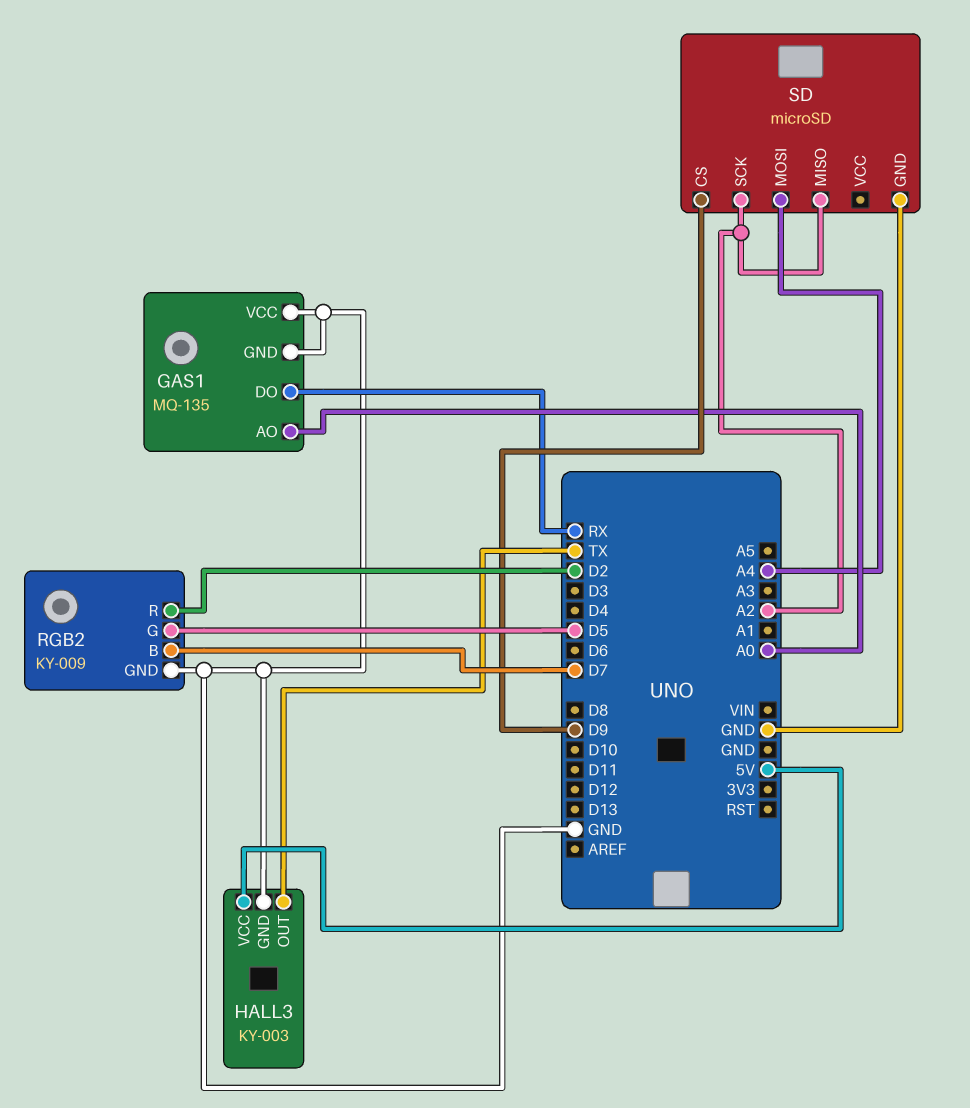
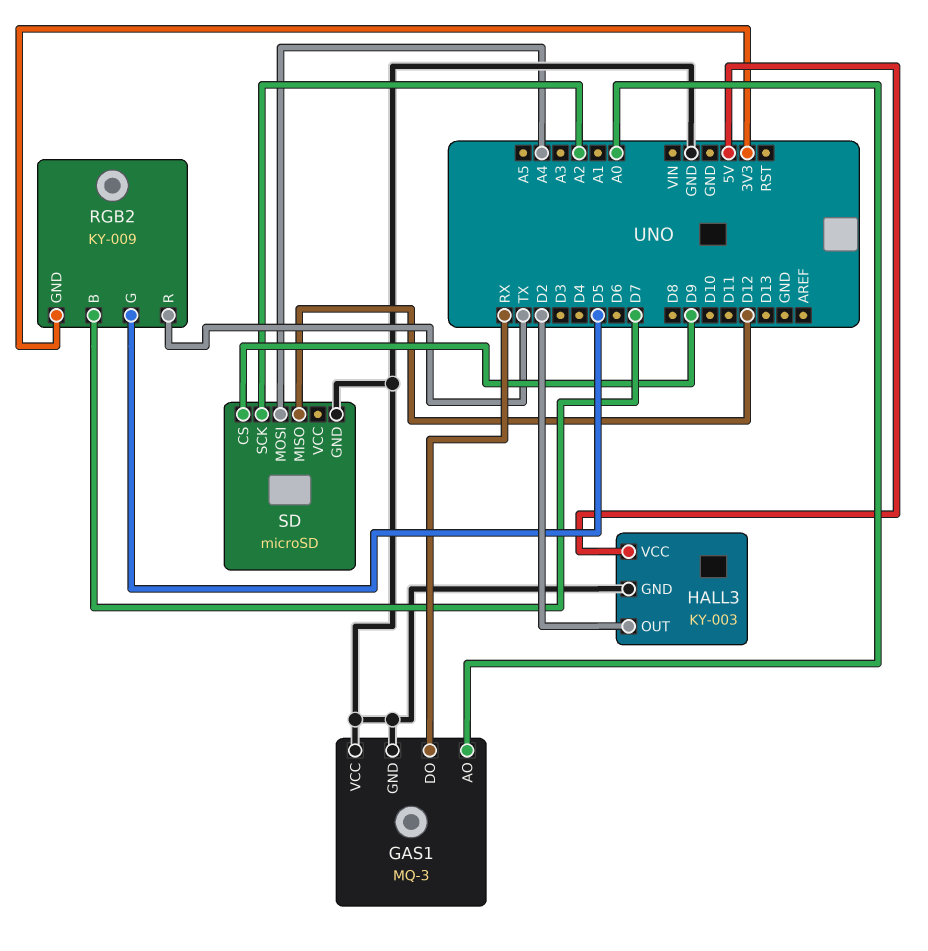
GAS1: MQ-135 -> MQ-3
HALL3 pin OUT: TX -> D2
RGB2 pin GND: GND -> 3V3
RGB2 pin R: D2 -> TX
SD pin MISO: A2 -> D12

